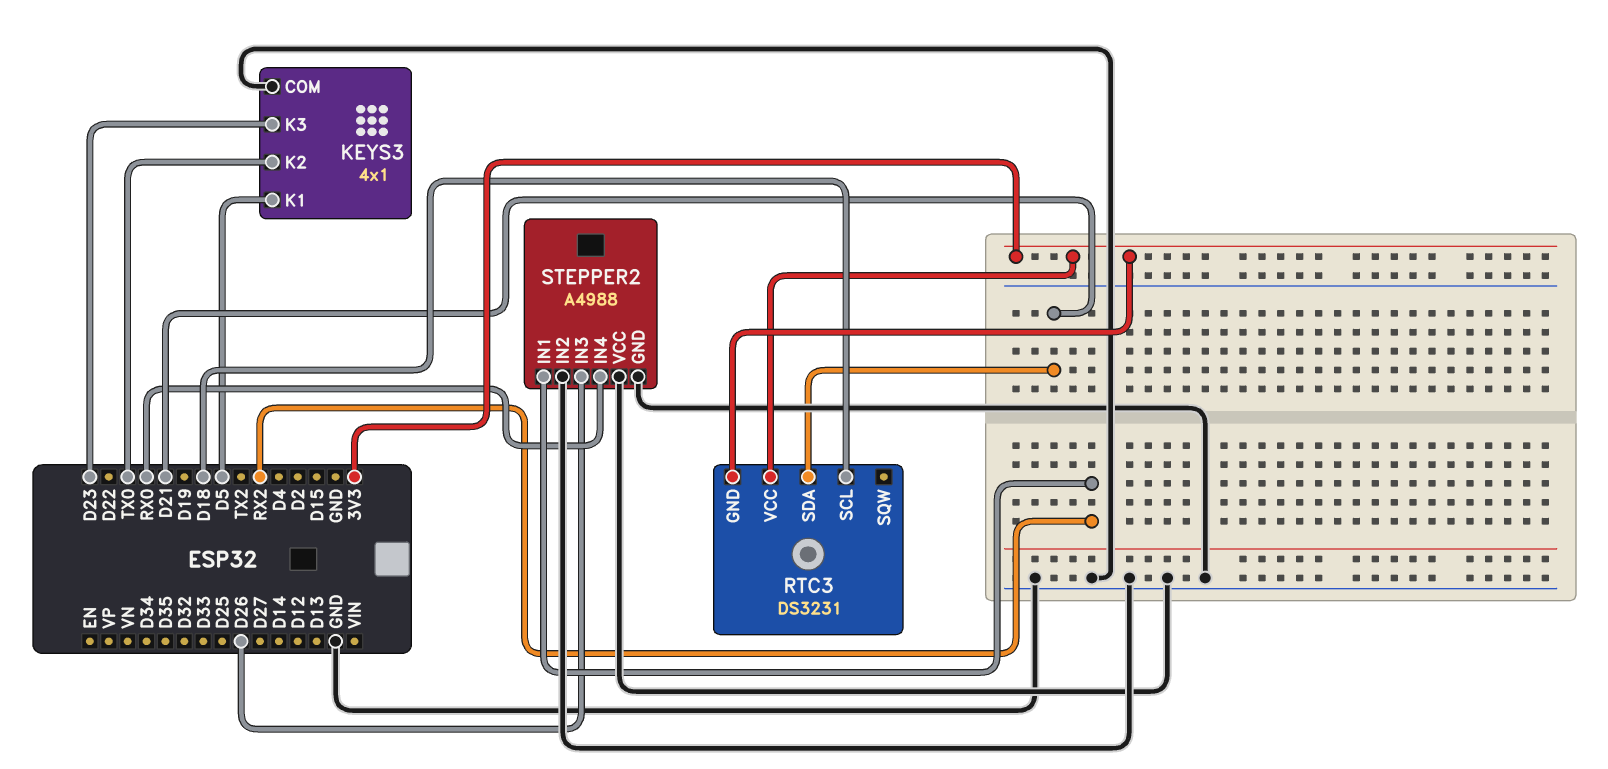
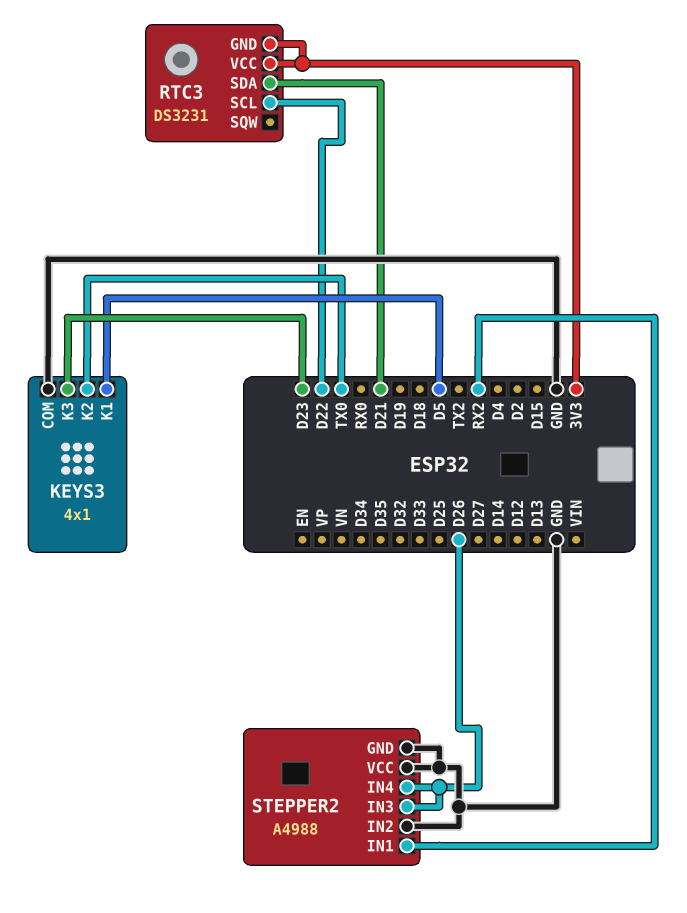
RTC3 pin SCL: D18 -> D22
STEPPER2 pin IN4: RX0 -> D26

